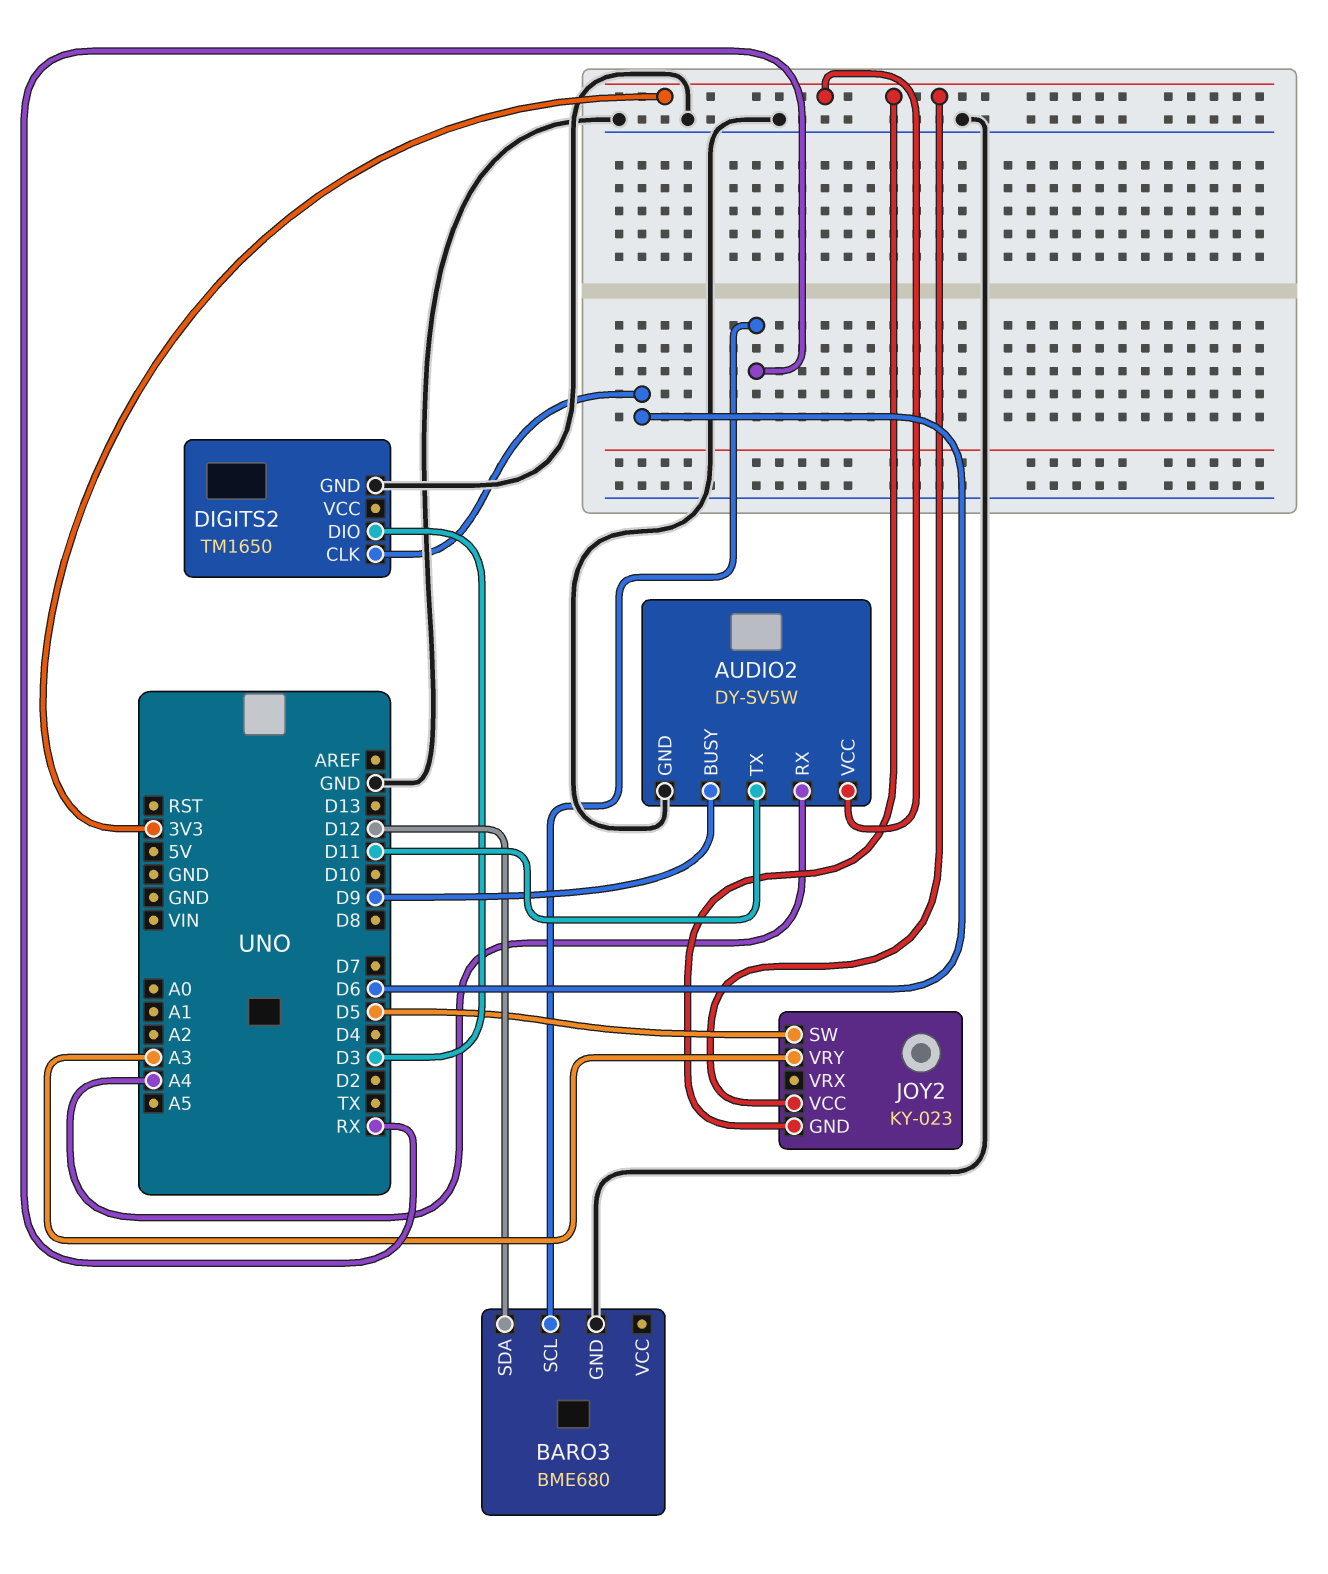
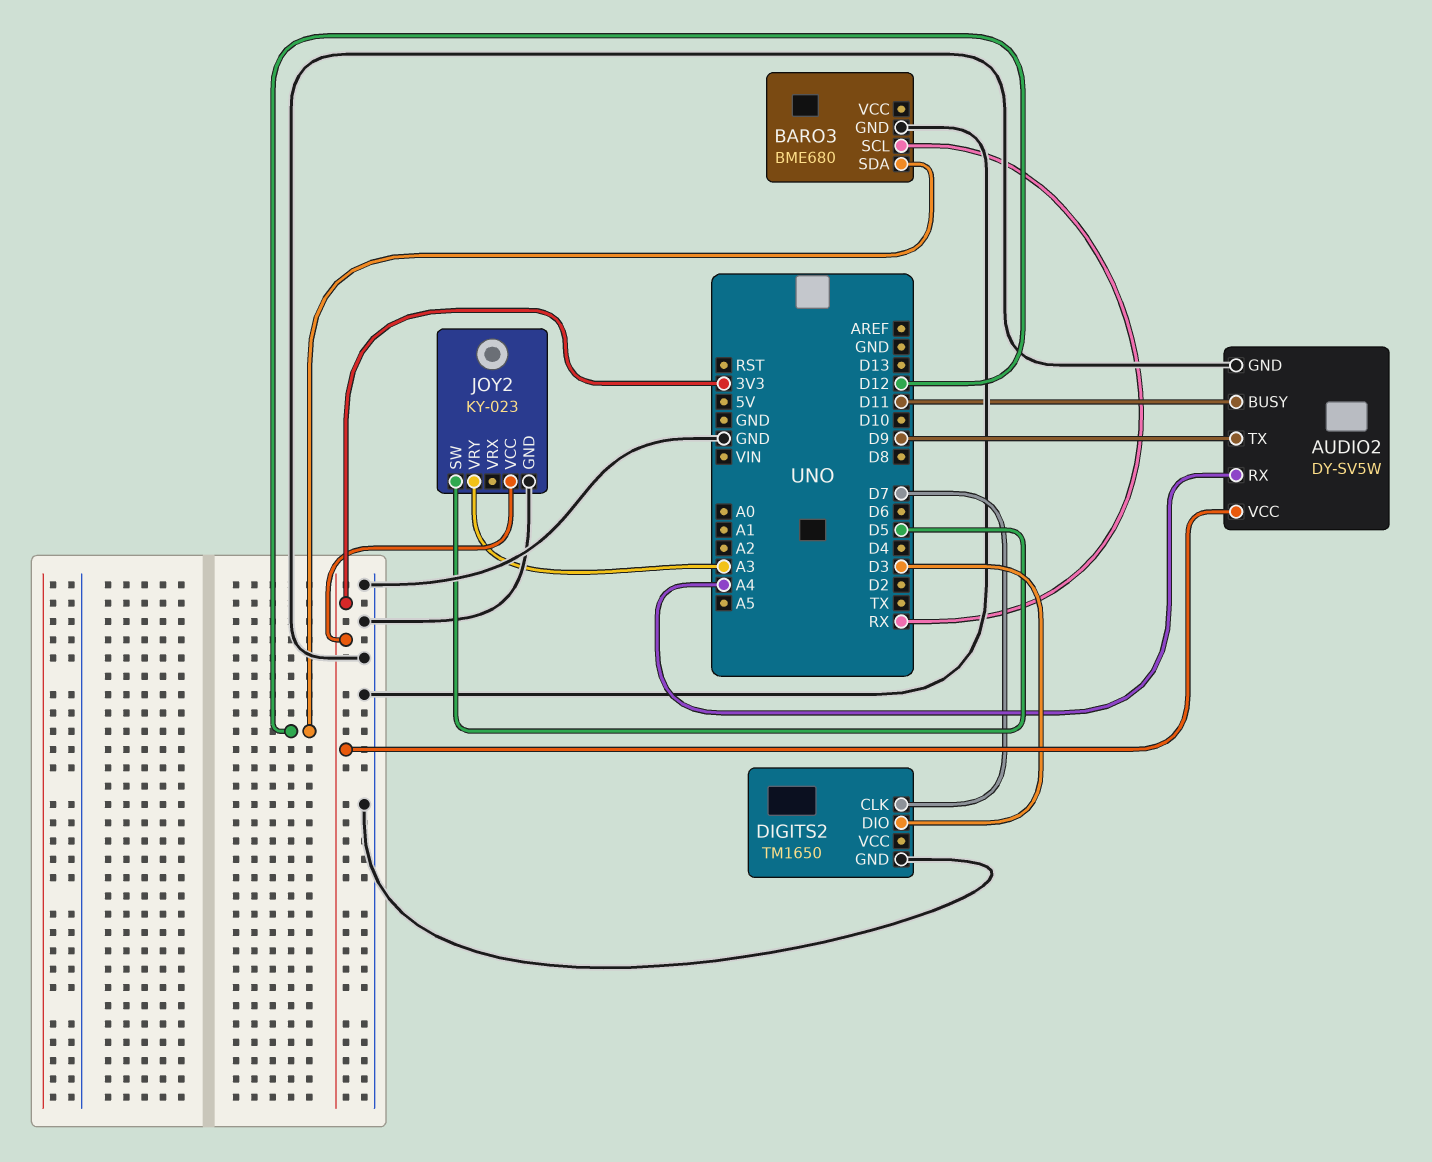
AUDIO2 pin BUSY: D9 -> D11
AUDIO2 pin TX: D11 -> D9
DIGITS2 pin CLK: D6 -> D7
JOY2 pin GND: 3V3 -> GND

